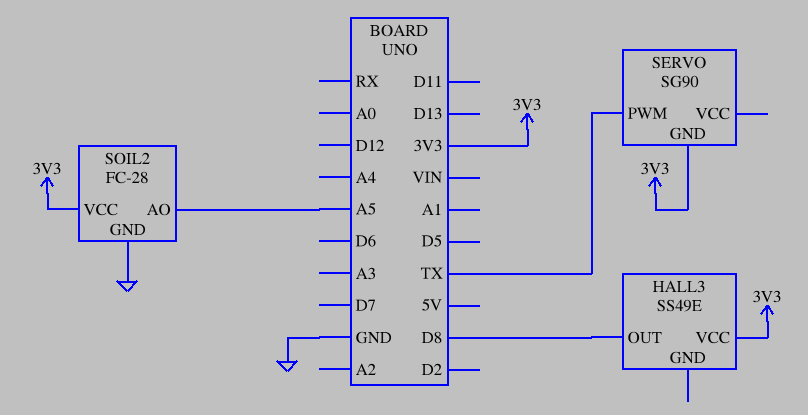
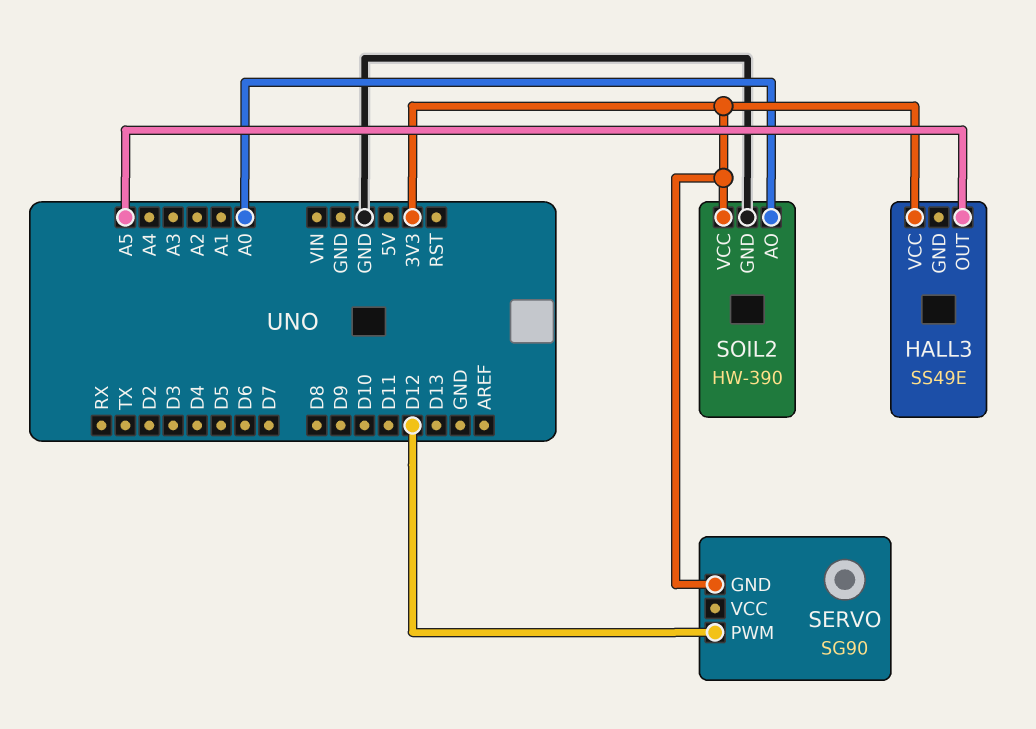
HALL3 pin OUT: D8 -> A5
SERVO pin PWM: TX -> D12
SOIL2: FC-28 -> HW-390
SOIL2 pin AO: A5 -> A0

